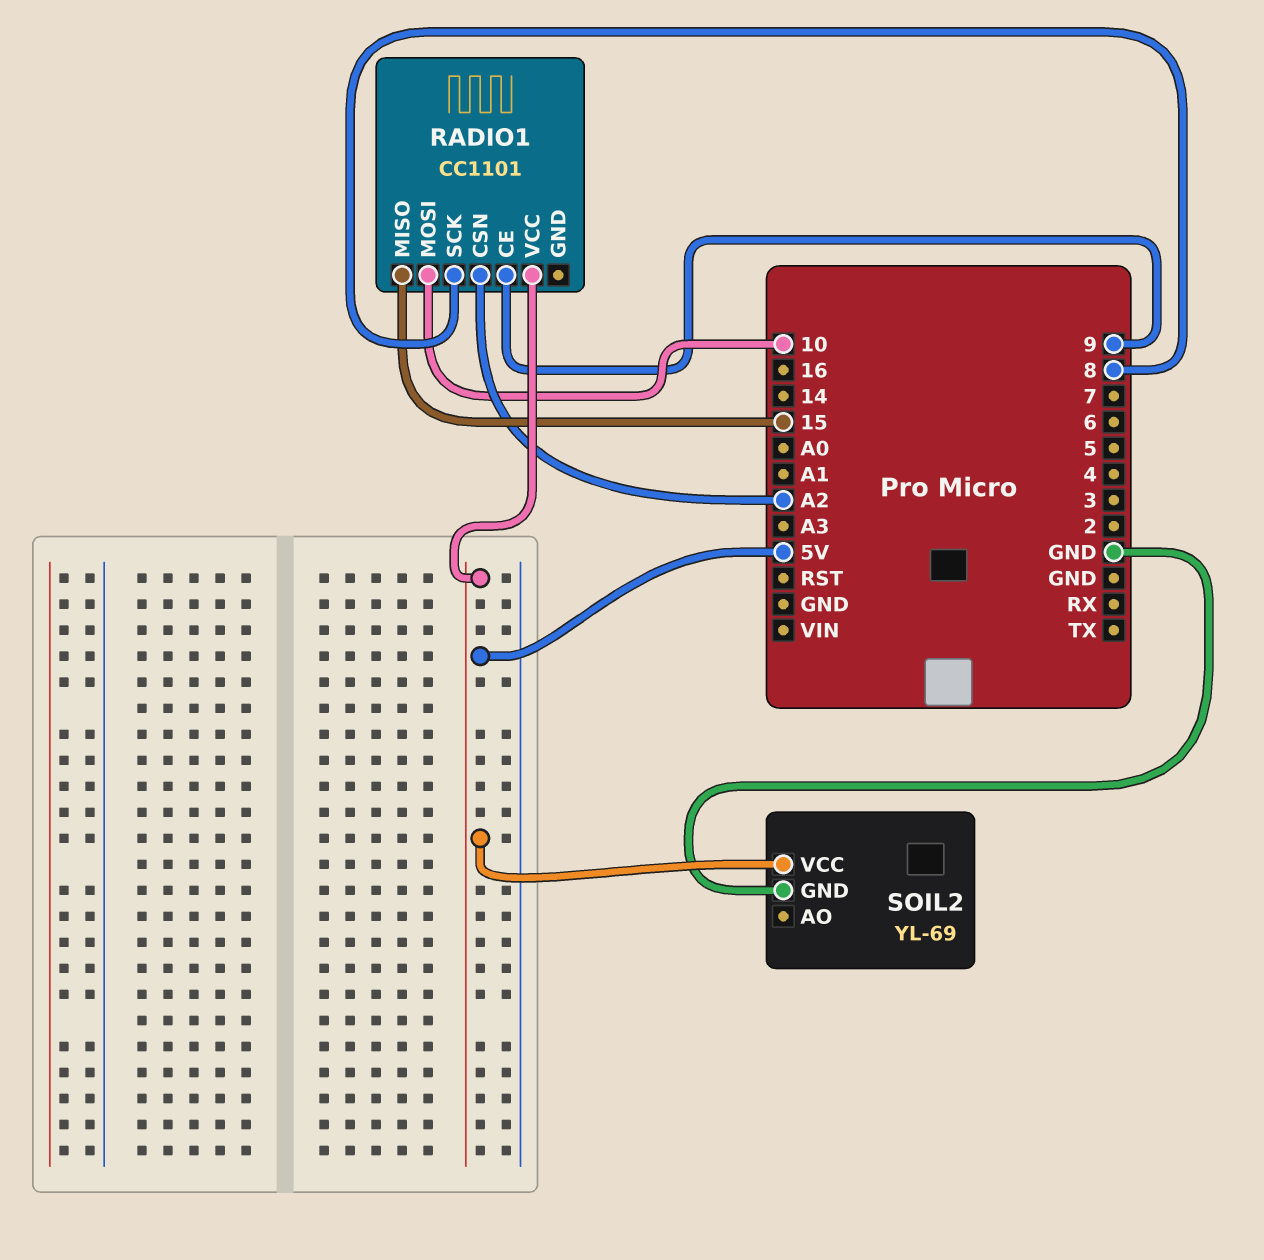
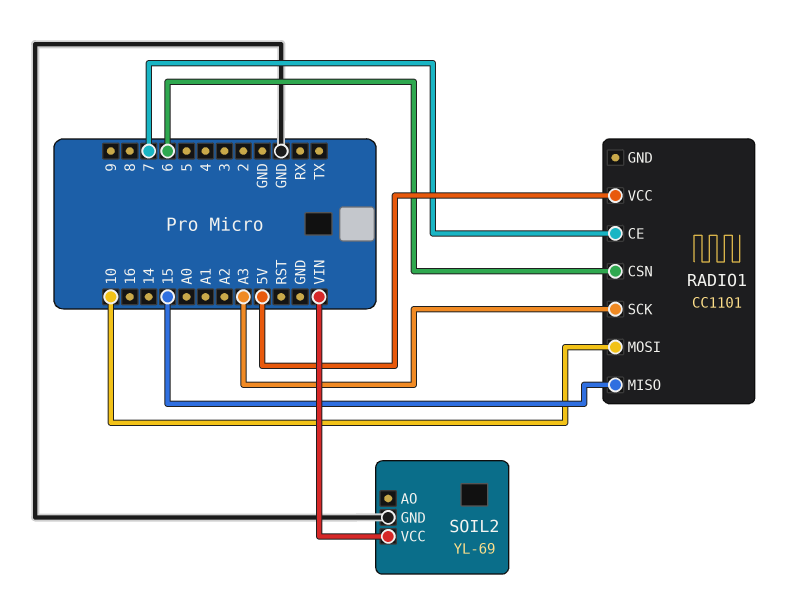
RADIO1 pin CE: 9 -> 7
RADIO1 pin CSN: A2 -> 6
RADIO1 pin SCK: 8 -> A3
SOIL2 pin VCC: 5V -> VIN

